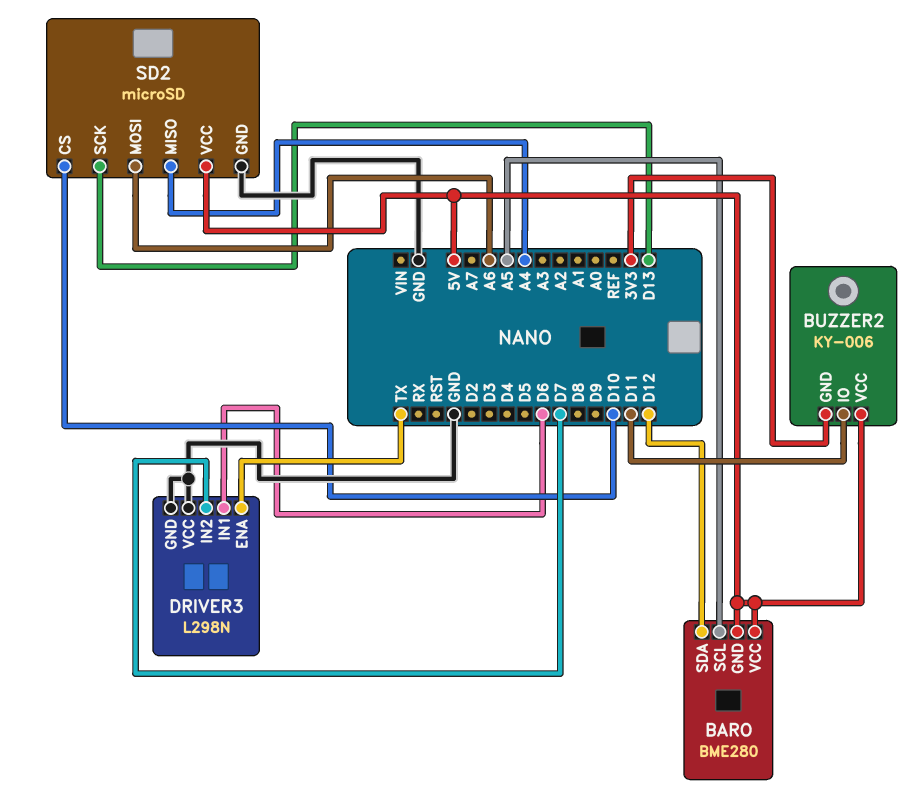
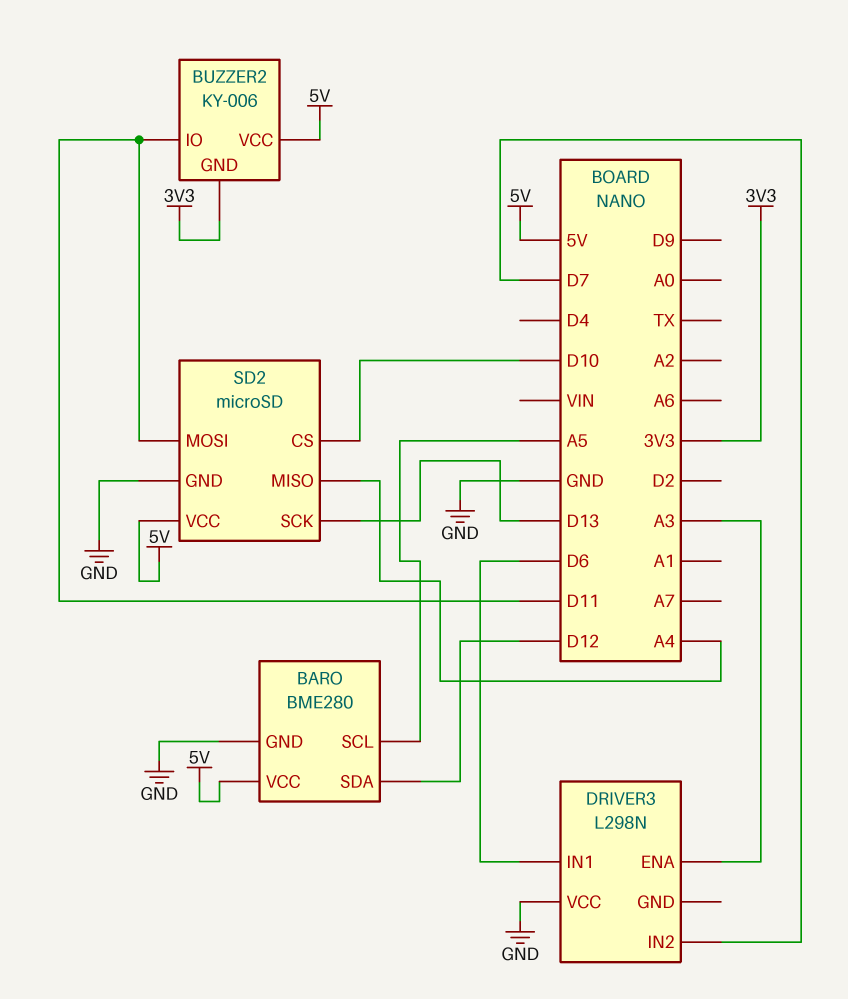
BARO pin GND: 5V -> GND
DRIVER3 pin ENA: TX -> A3
DRIVER3 pin GND: GND -> none
SD2 pin MOSI: A6 -> D11

